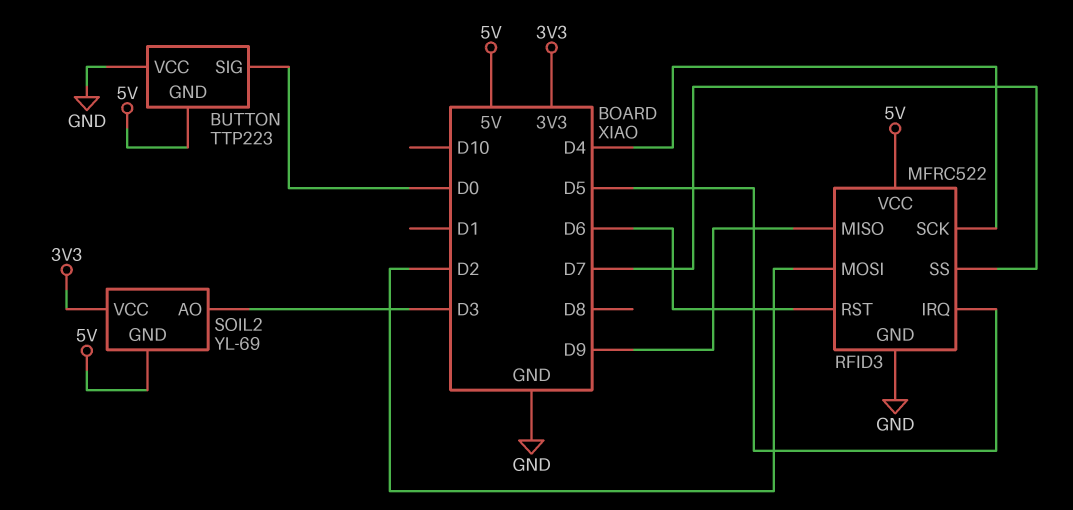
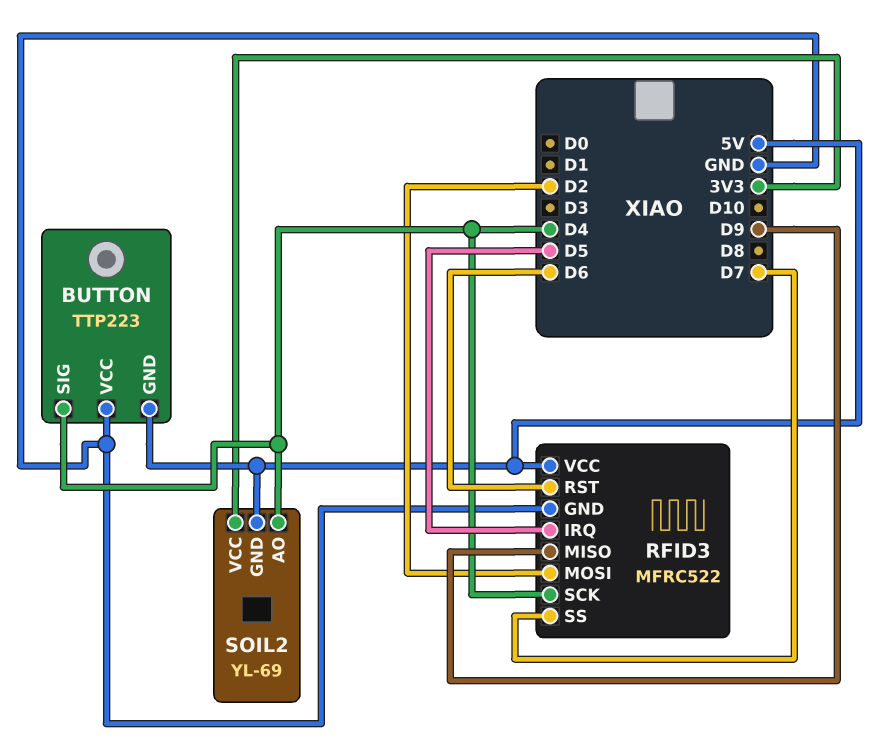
BUTTON pin SIG: D0 -> D4
SOIL2 pin AO: D3 -> D4

